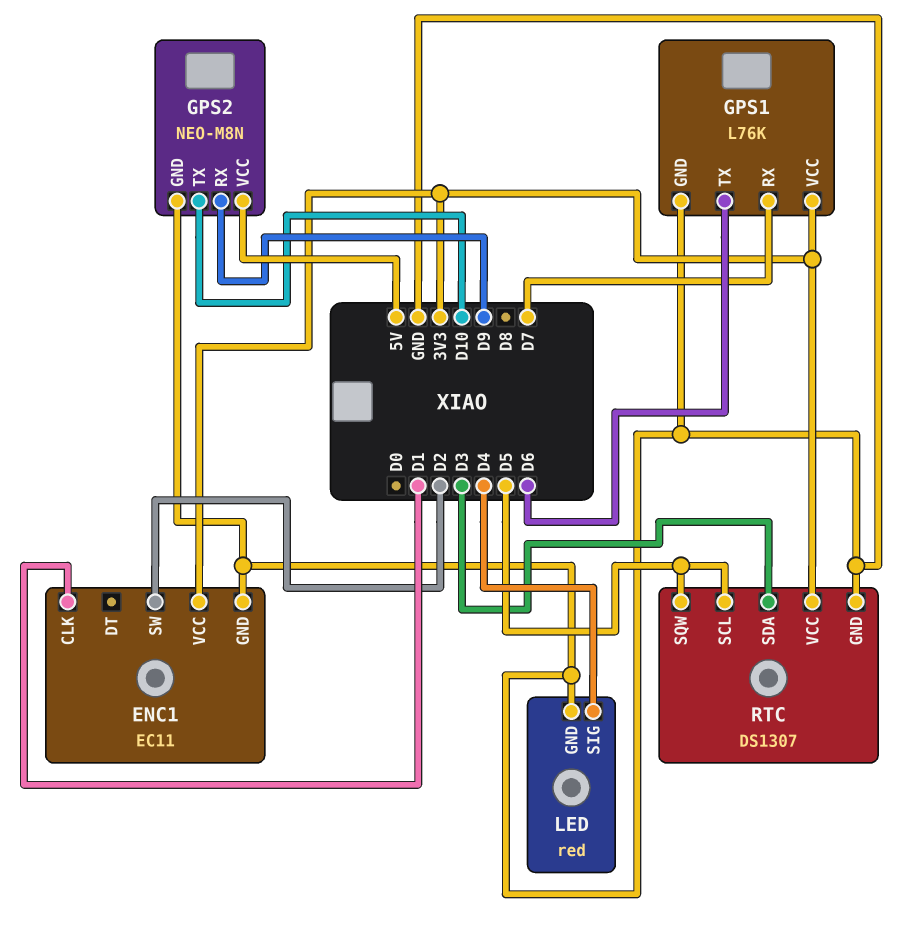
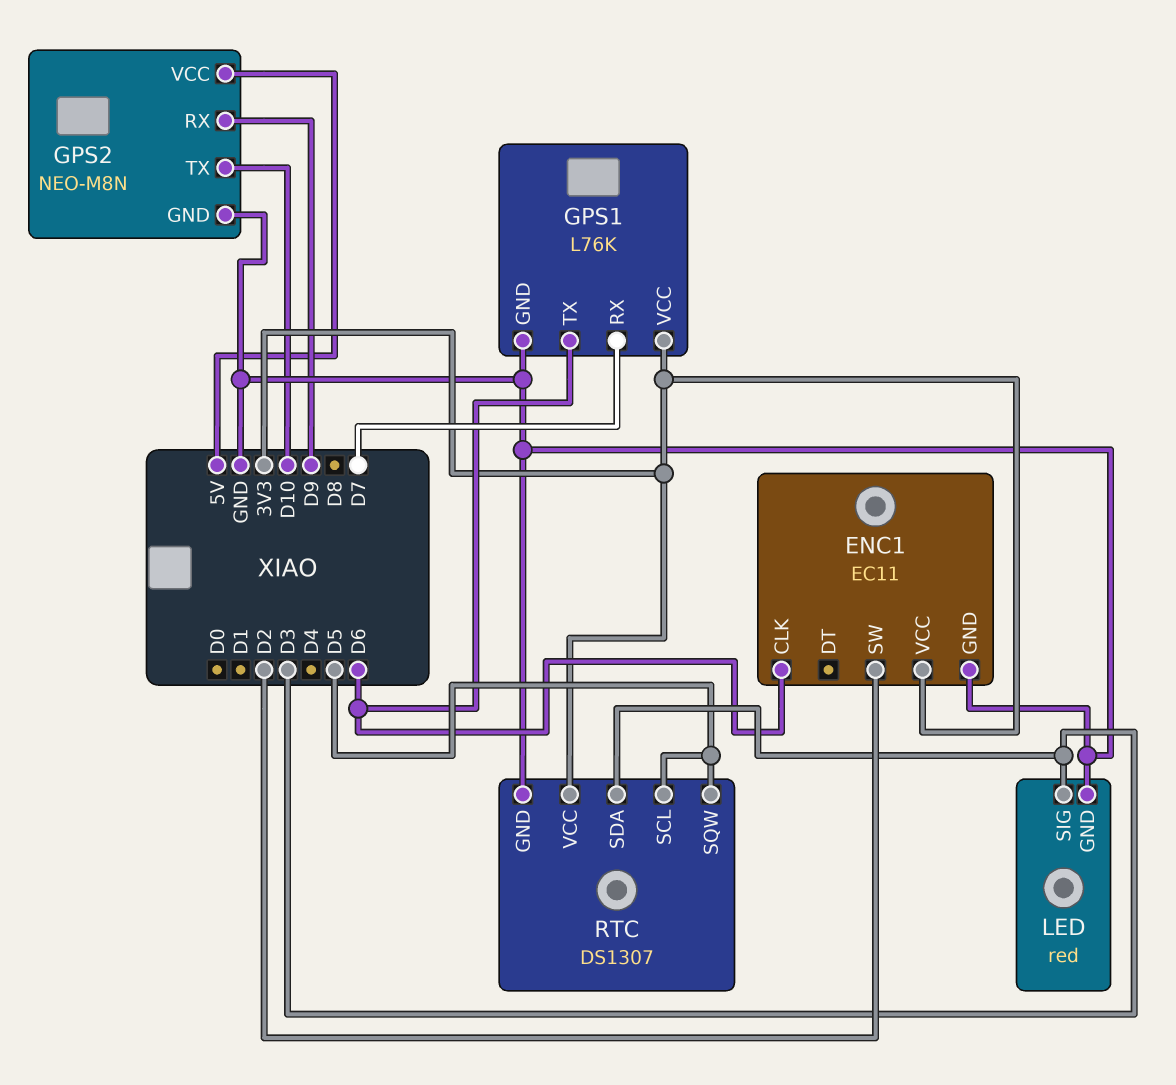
ENC1 pin CLK: D1 -> D6
LED pin SIG: D4 -> D3

